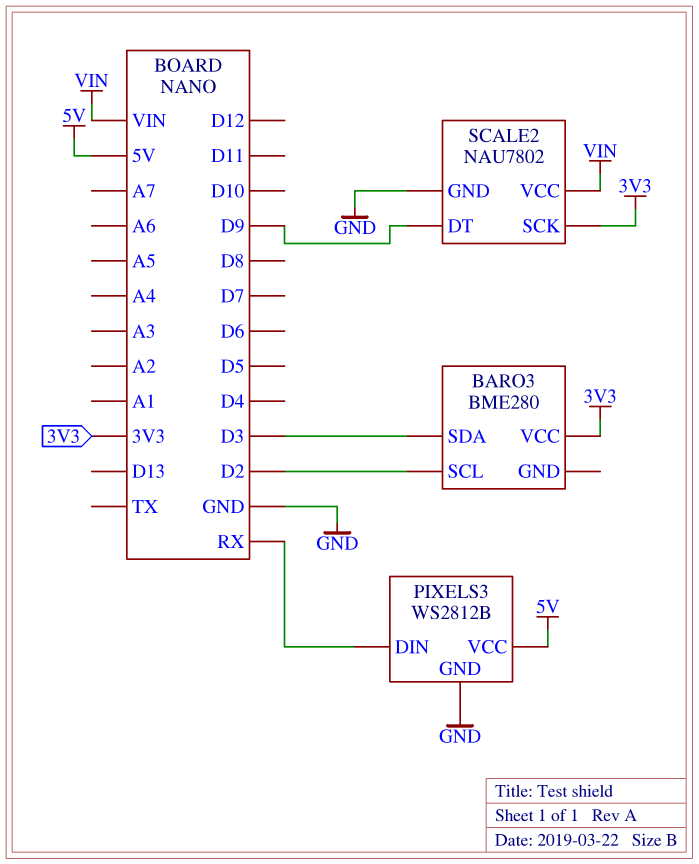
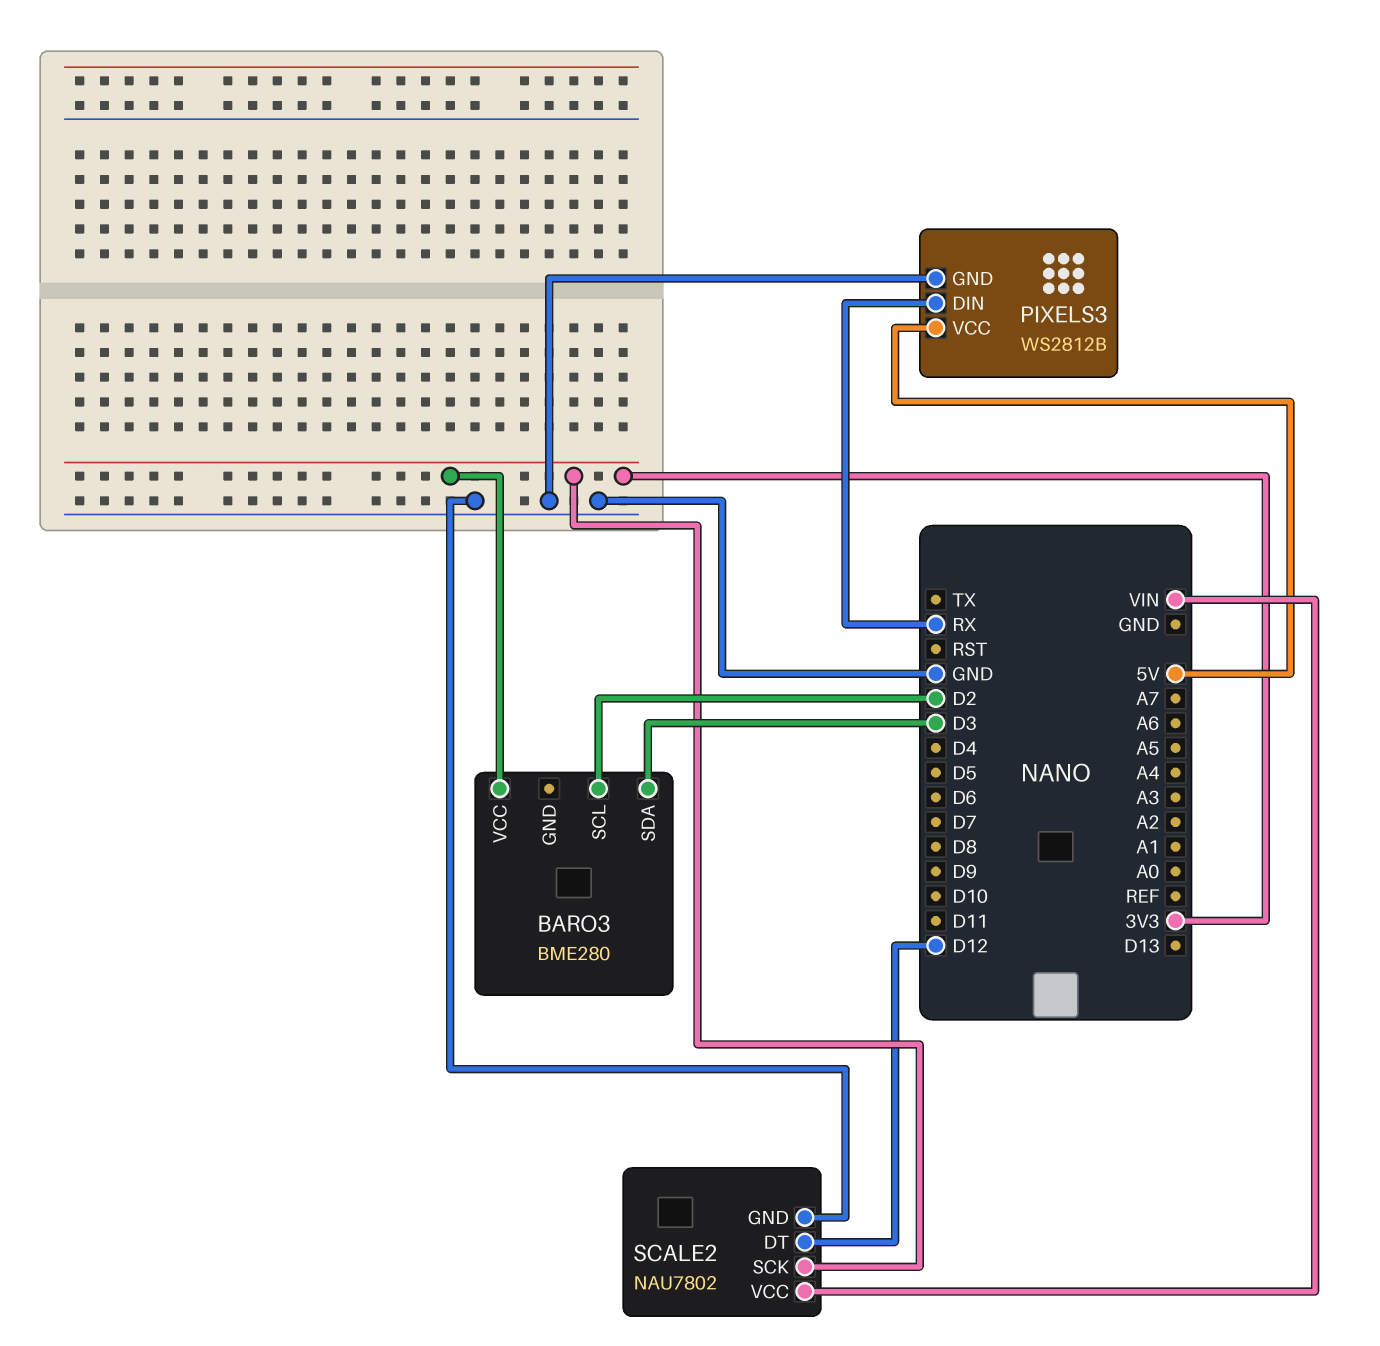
SCALE2 pin DT: D9 -> D12

